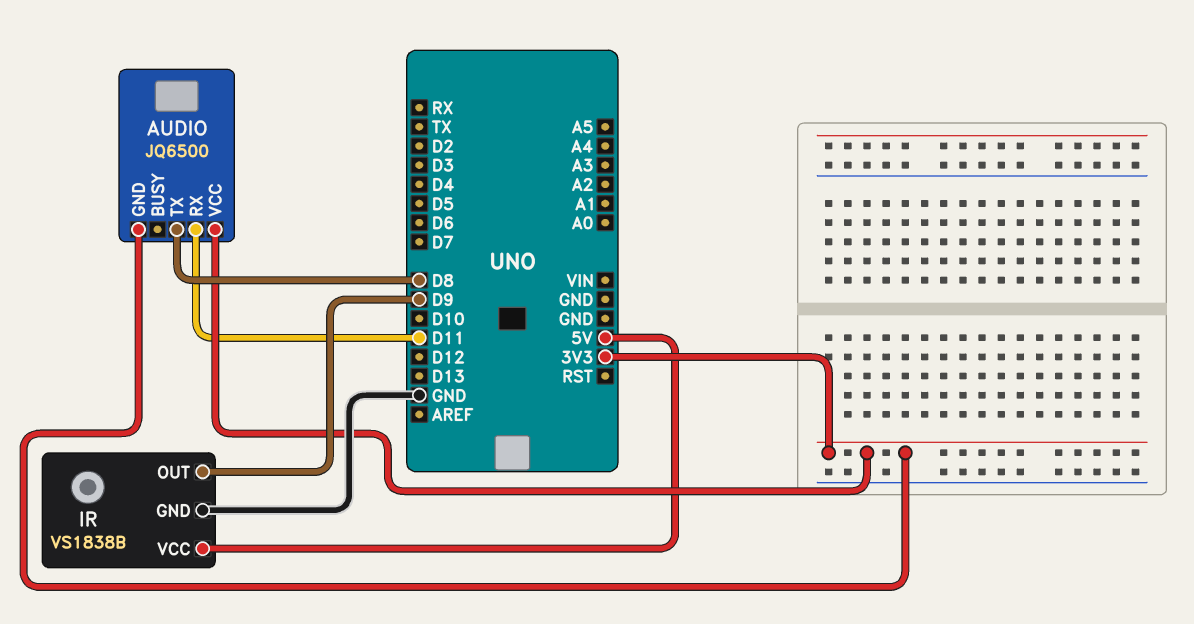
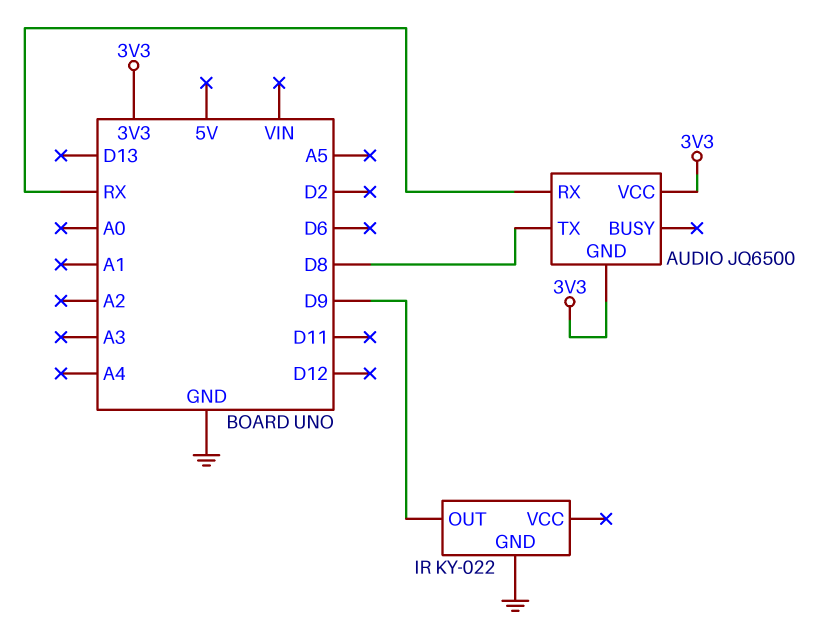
AUDIO pin RX: D11 -> RX
IR: VS1838B -> KY-022
IR pin VCC: 5V -> none

